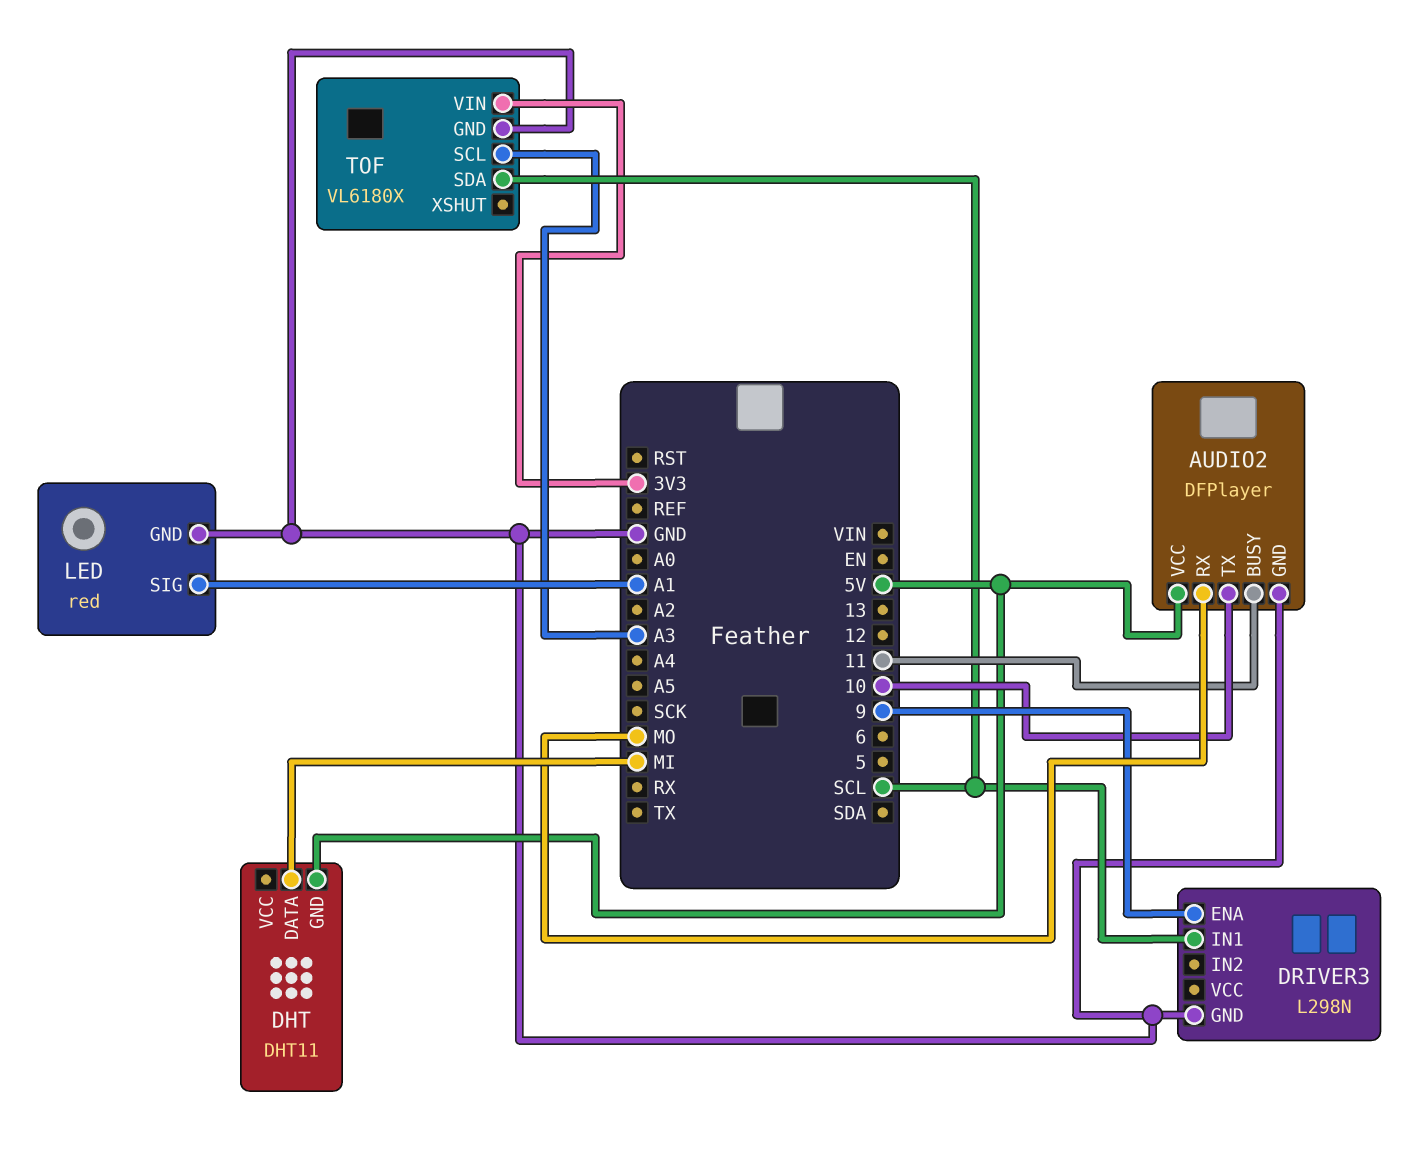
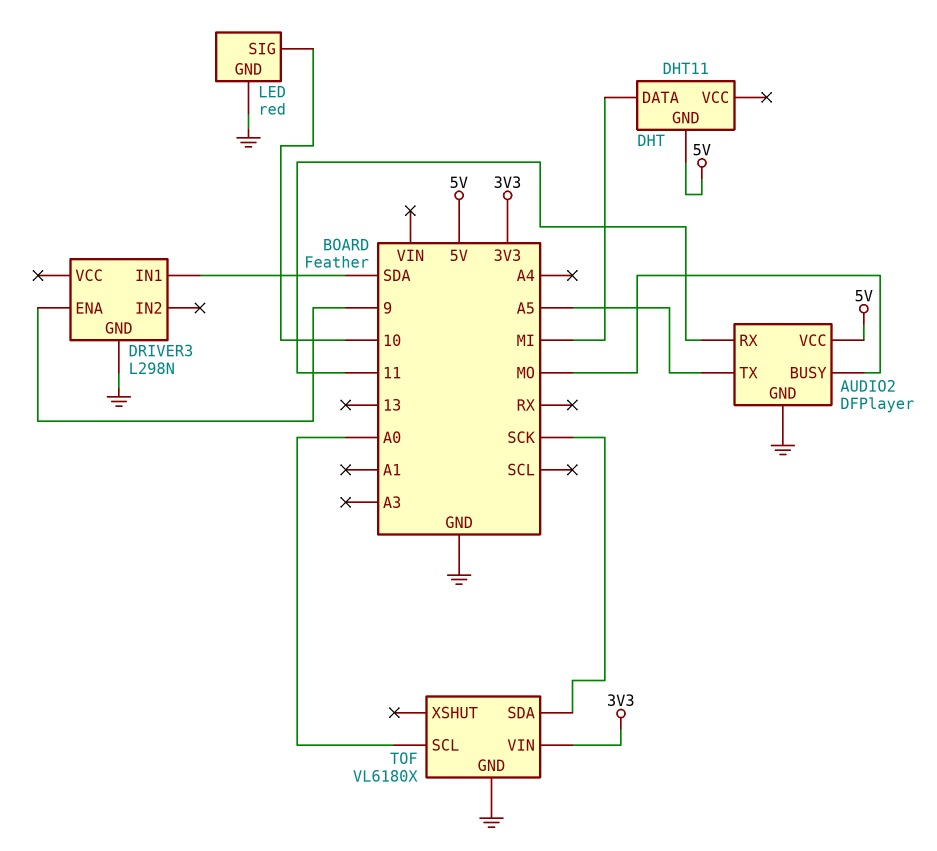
AUDIO2 pin BUSY: 11 -> MO
AUDIO2 pin RX: MO -> 11
AUDIO2 pin TX: 10 -> A5
DRIVER3 pin IN1: SCL -> SDA
LED pin SIG: A1 -> 10
TOF pin SCL: A3 -> A0
TOF pin SDA: SCL -> SCK

